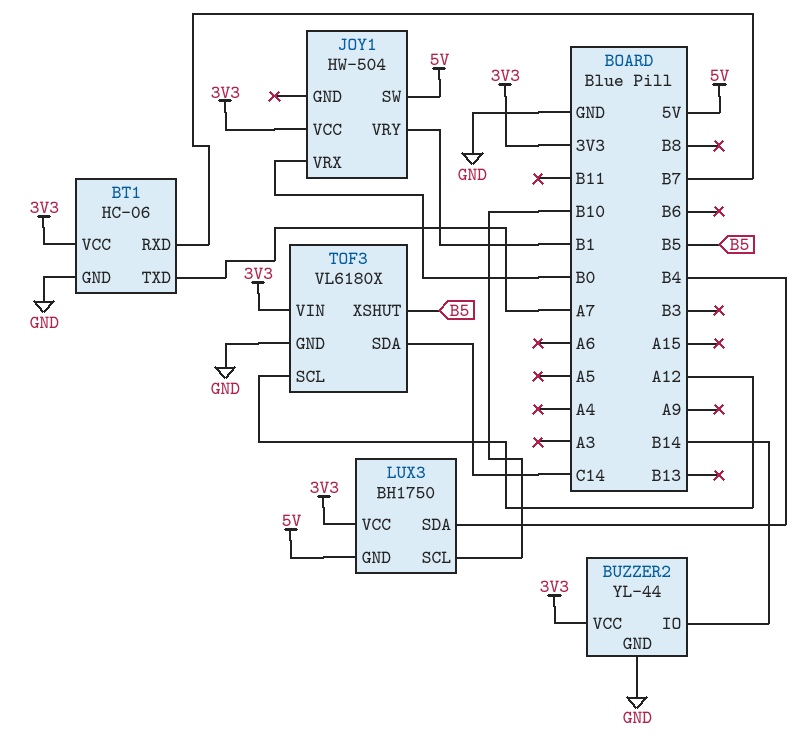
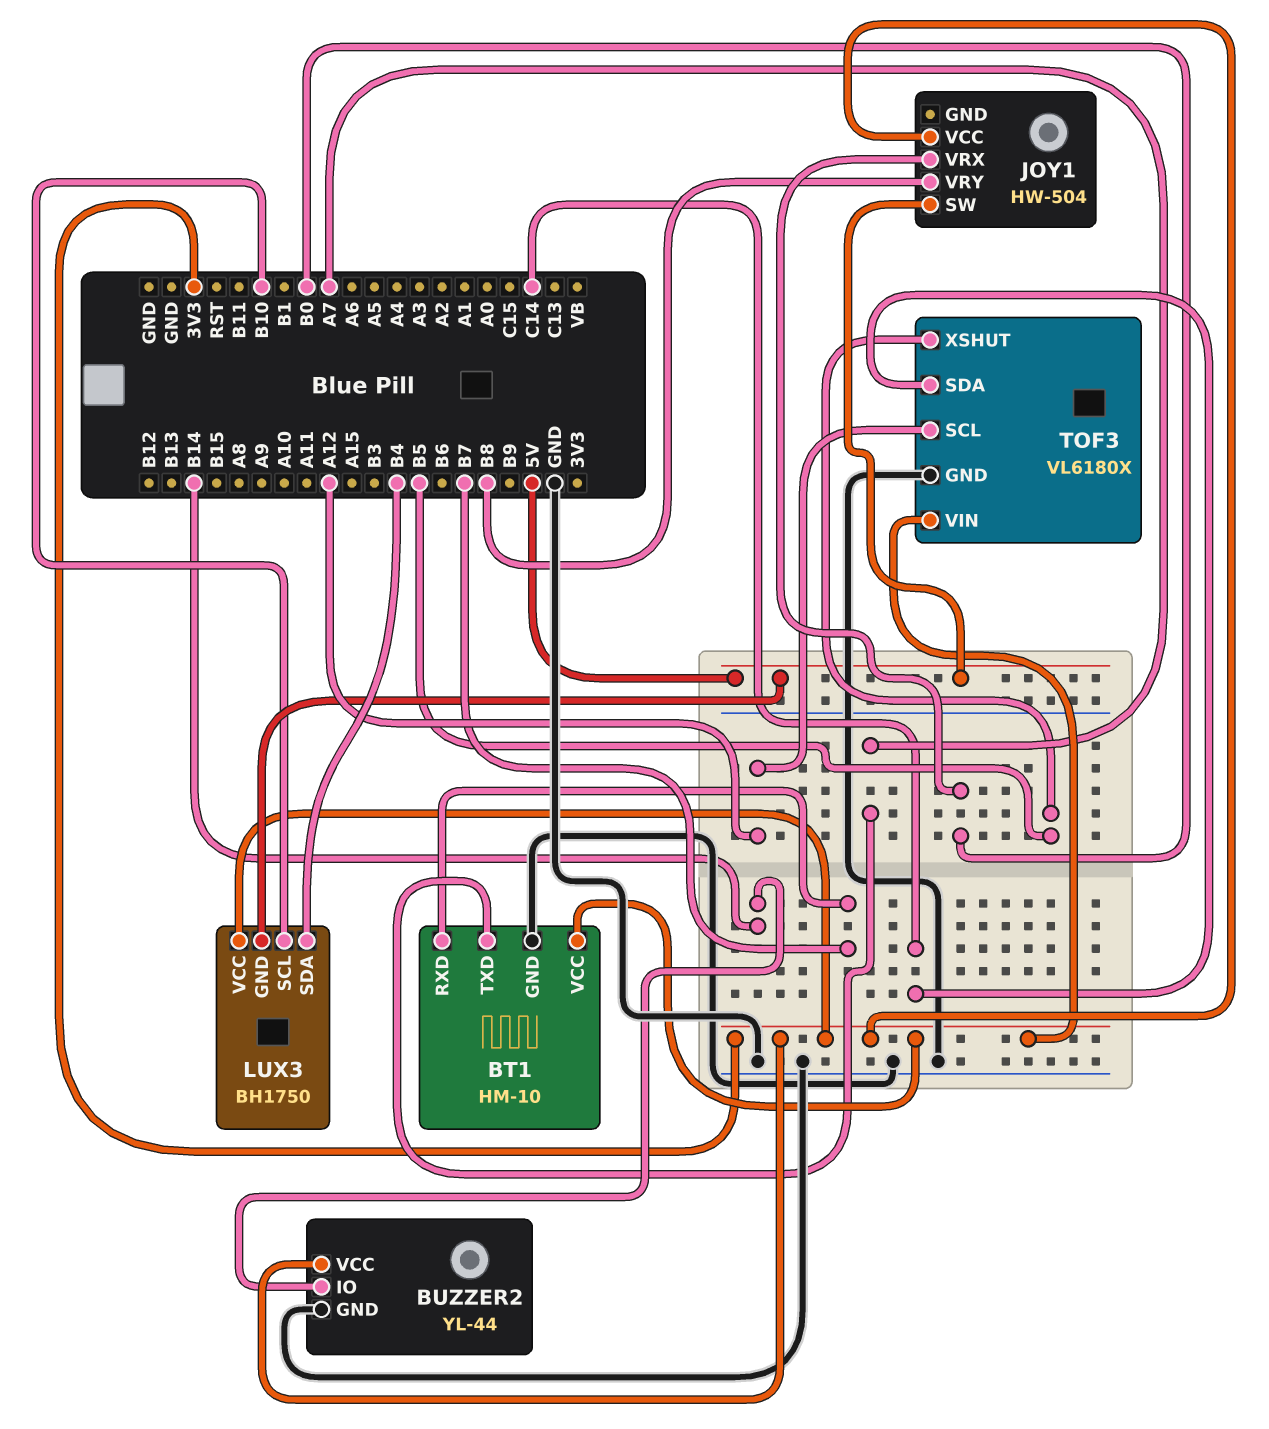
BT1: HC-06 -> HM-10
JOY1 pin VRY: B1 -> B8

